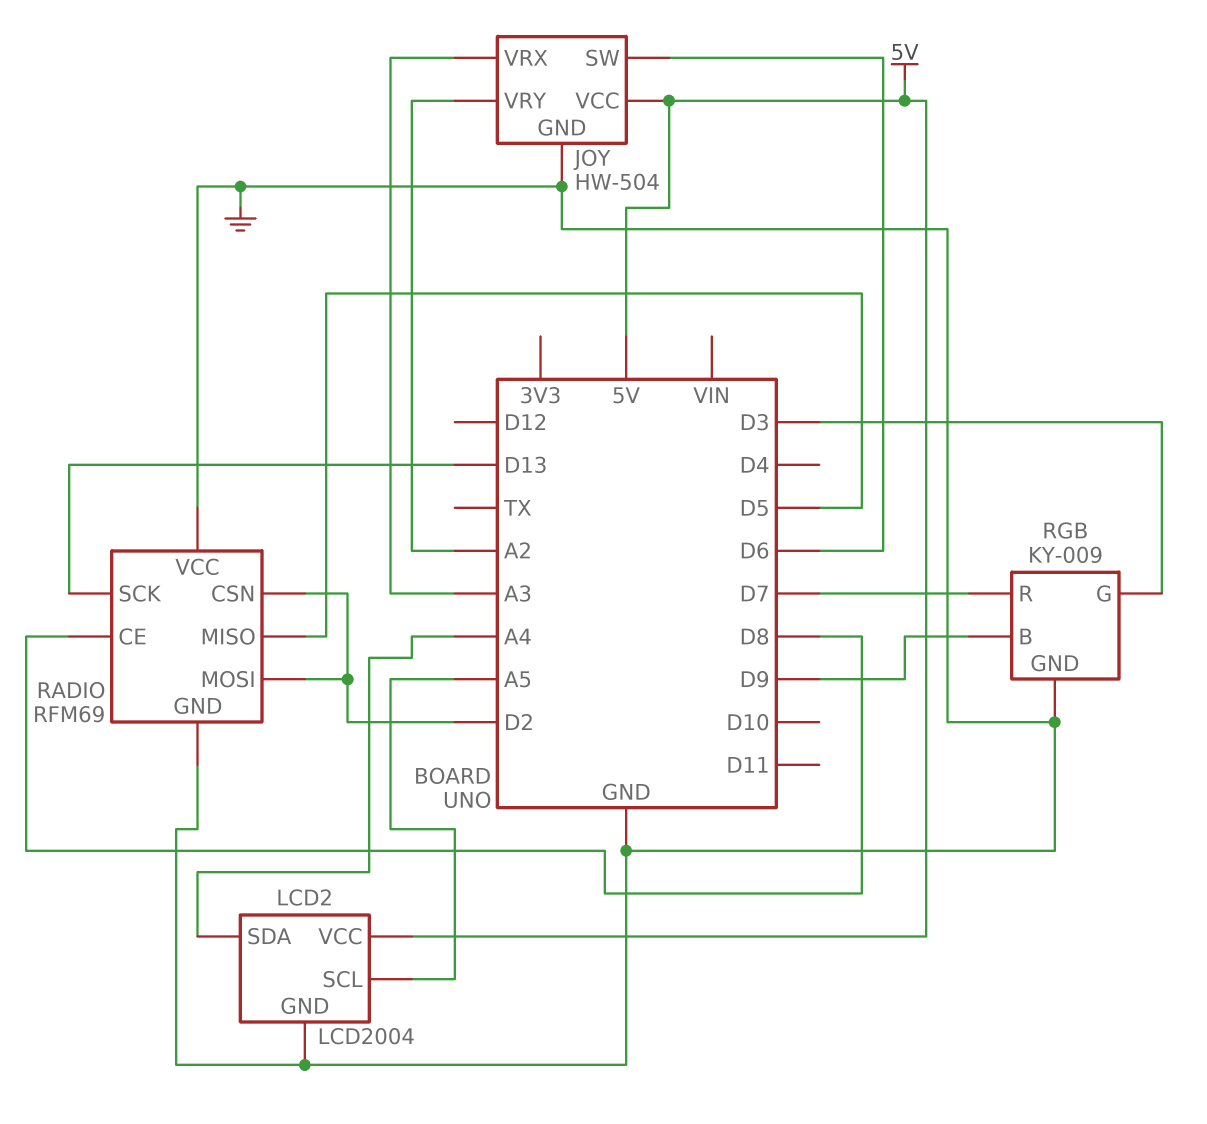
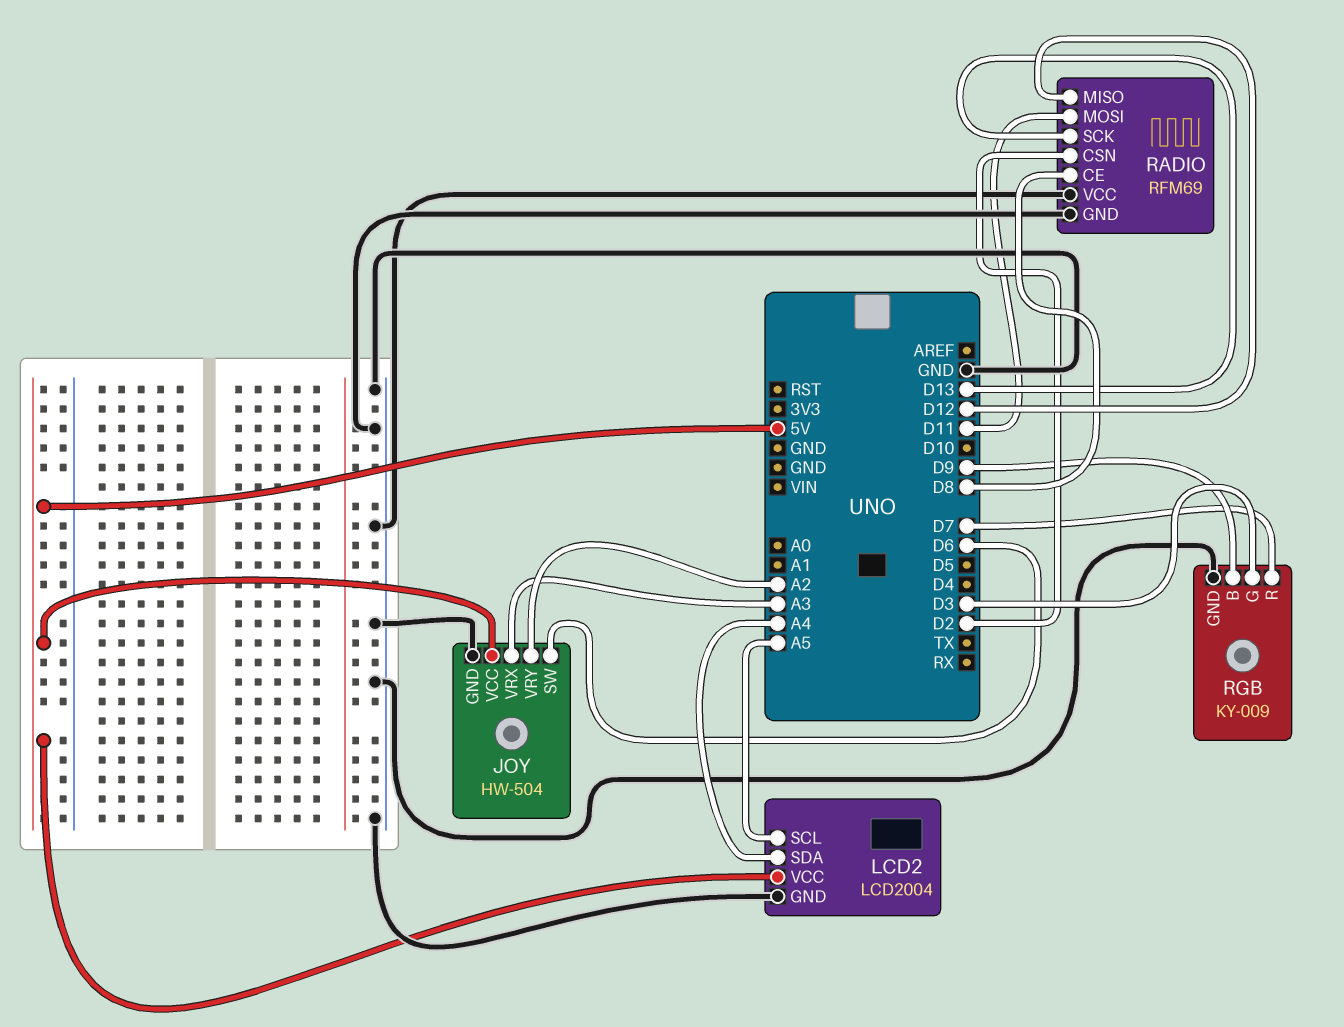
RADIO pin MISO: D5 -> D12
RADIO pin MOSI: D2 -> D11

